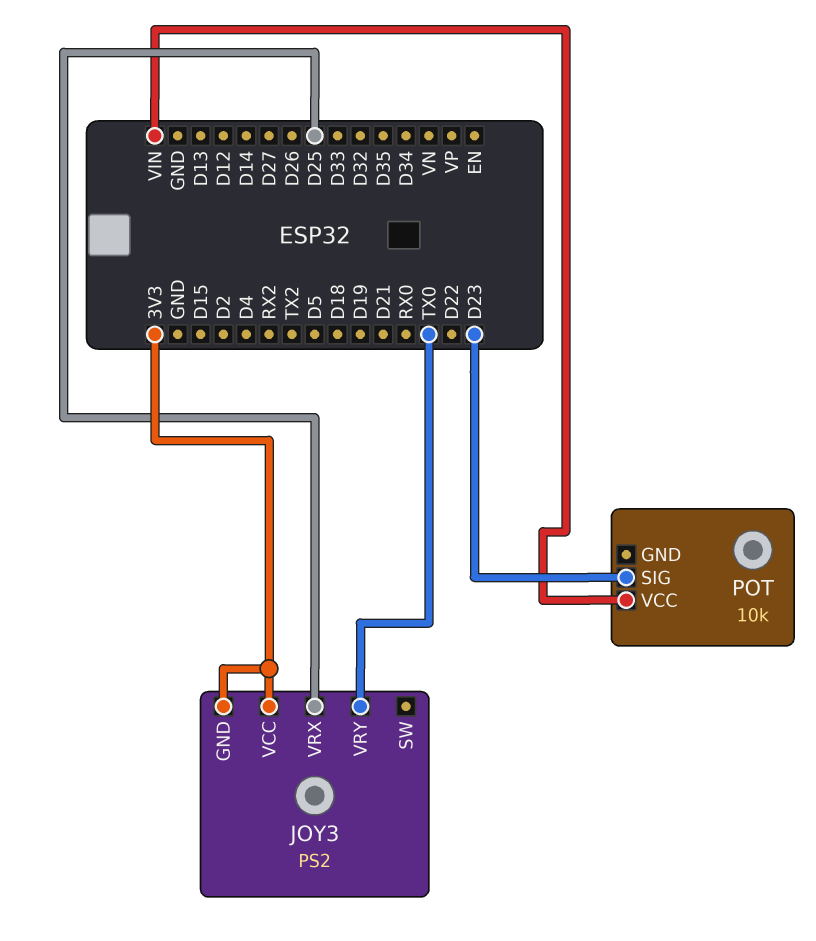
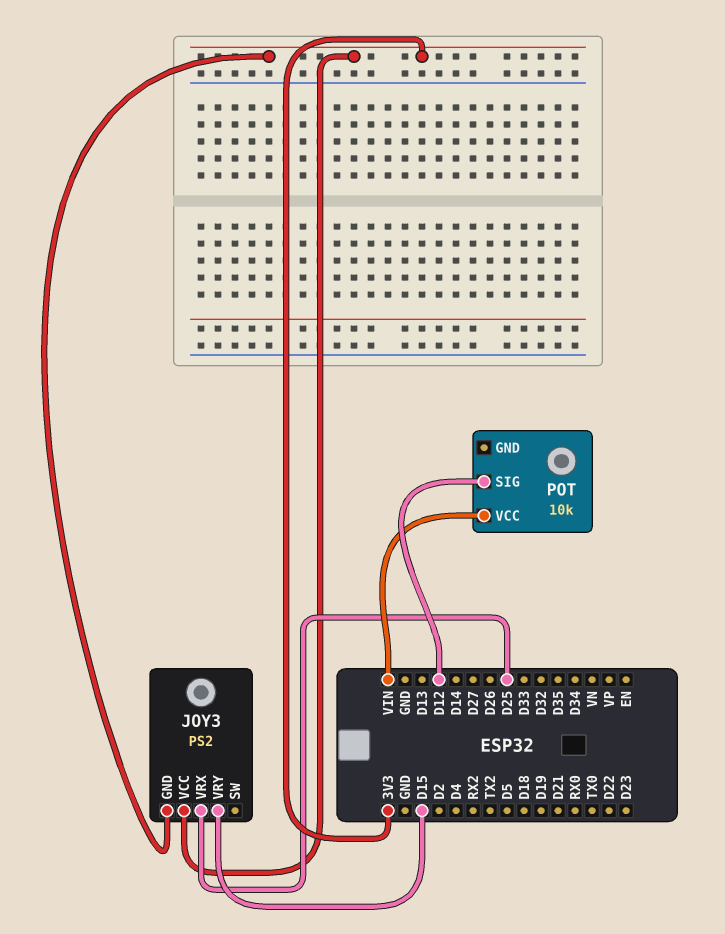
JOY3 pin VRY: TX0 -> D15
POT pin SIG: D23 -> D12

